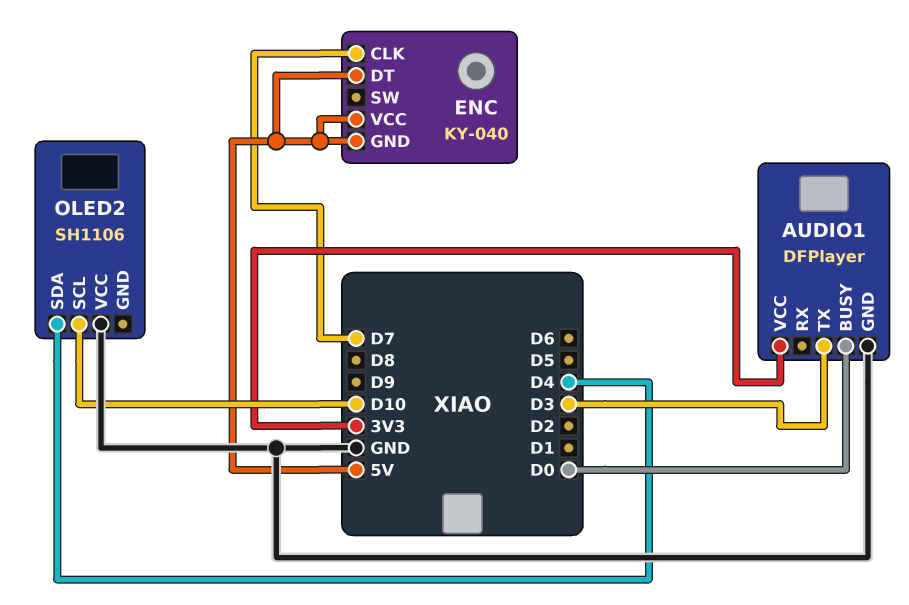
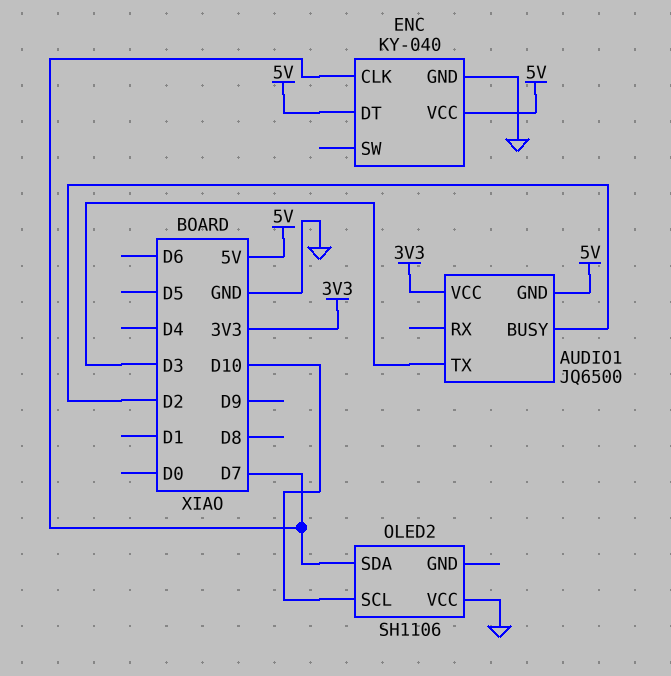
AUDIO1: DFPlayer -> JQ6500
AUDIO1 pin BUSY: D0 -> D2
AUDIO1 pin GND: GND -> 5V
ENC pin GND: 5V -> GND
OLED2 pin SDA: D4 -> D7

